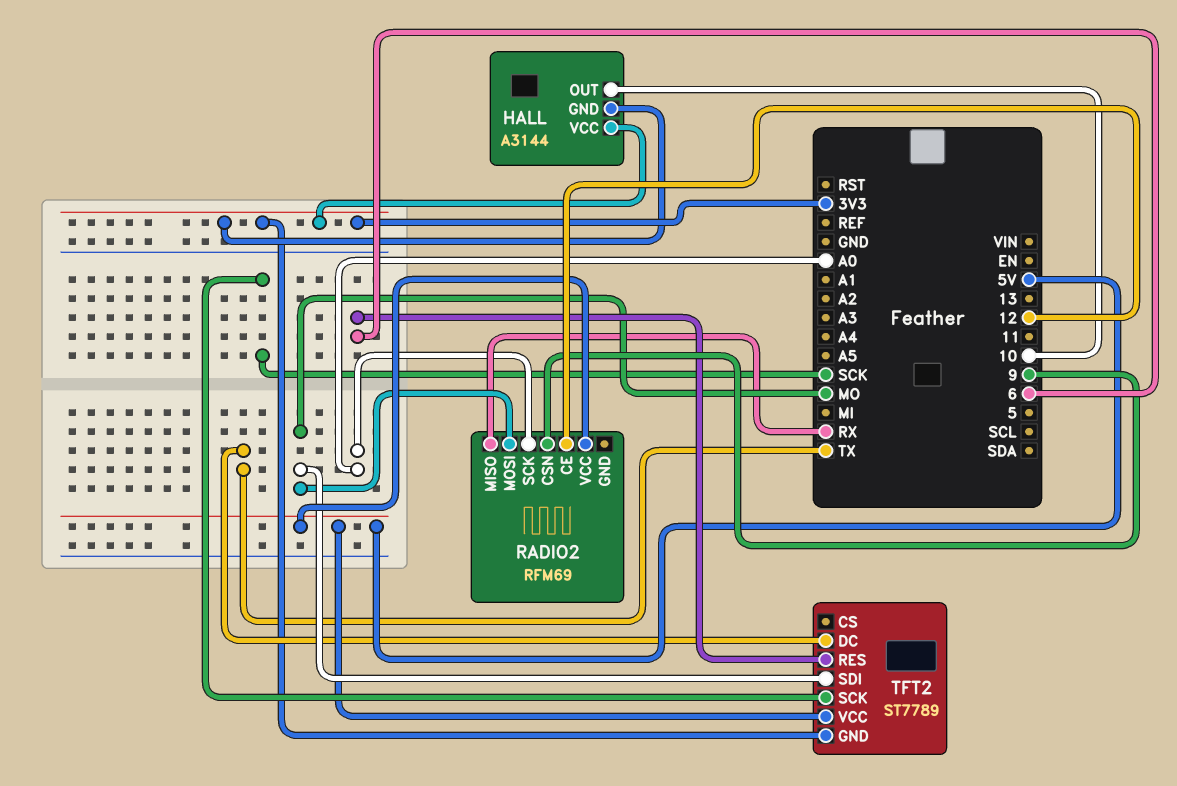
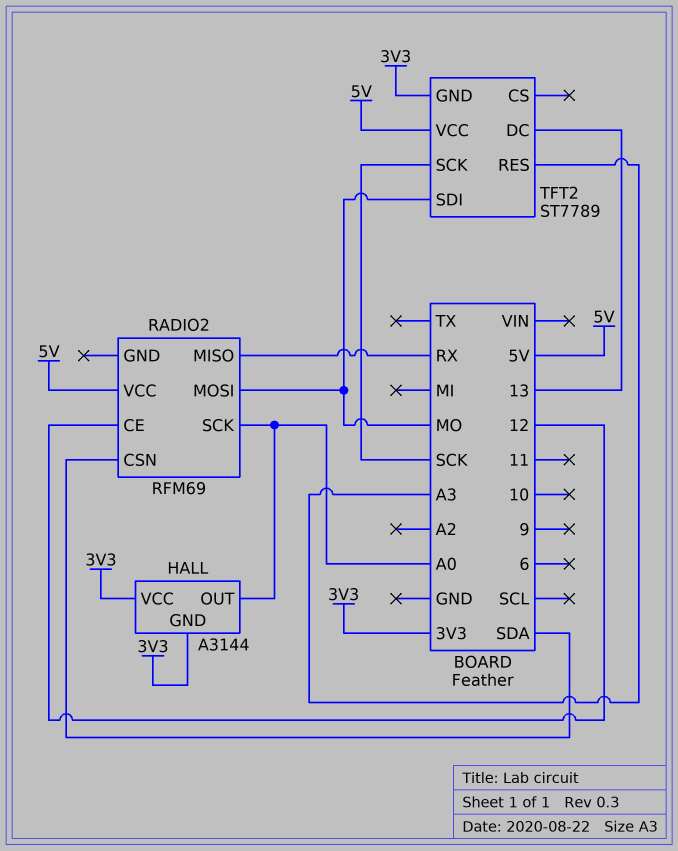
HALL pin OUT: 10 -> A0
RADIO2 pin CSN: 9 -> SDA
TFT2 pin DC: TX -> 13
TFT2 pin RES: 6 -> A3

